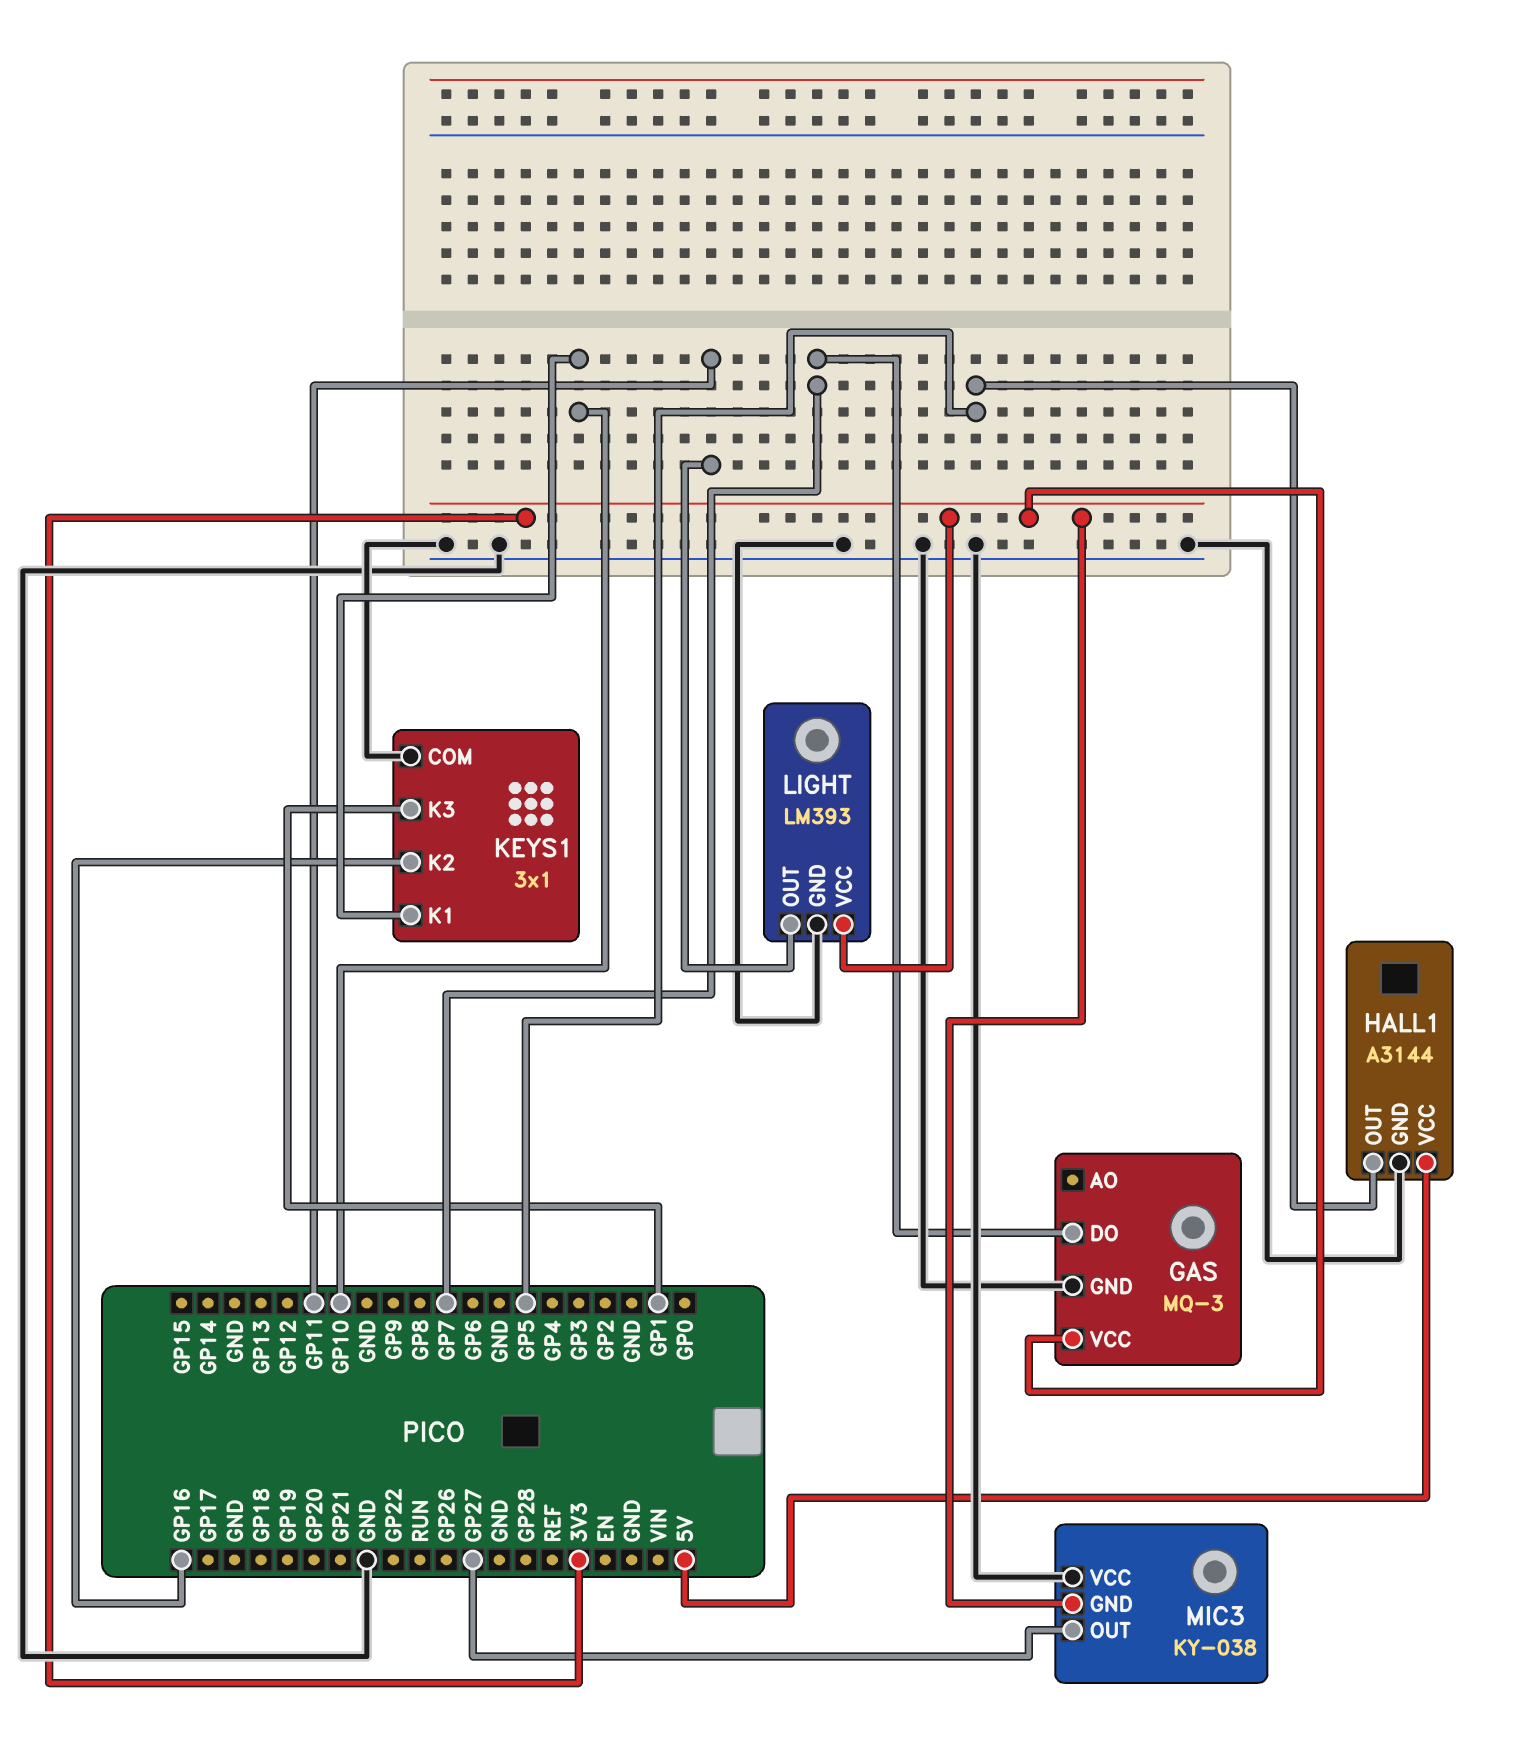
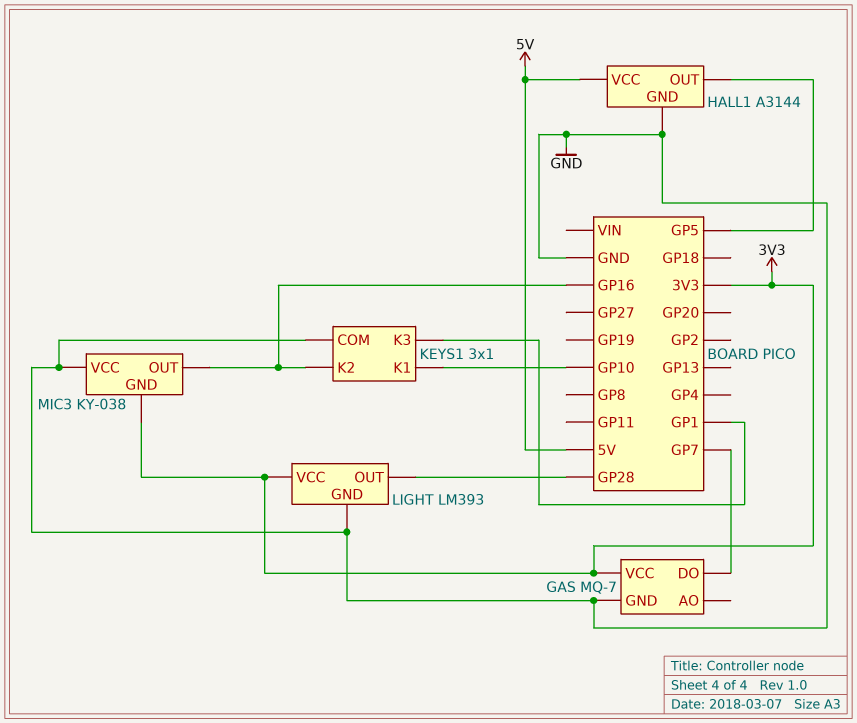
GAS: MQ-3 -> MQ-7
LIGHT pin OUT: GP11 -> GP28
MIC3 pin OUT: GP27 -> GP16

